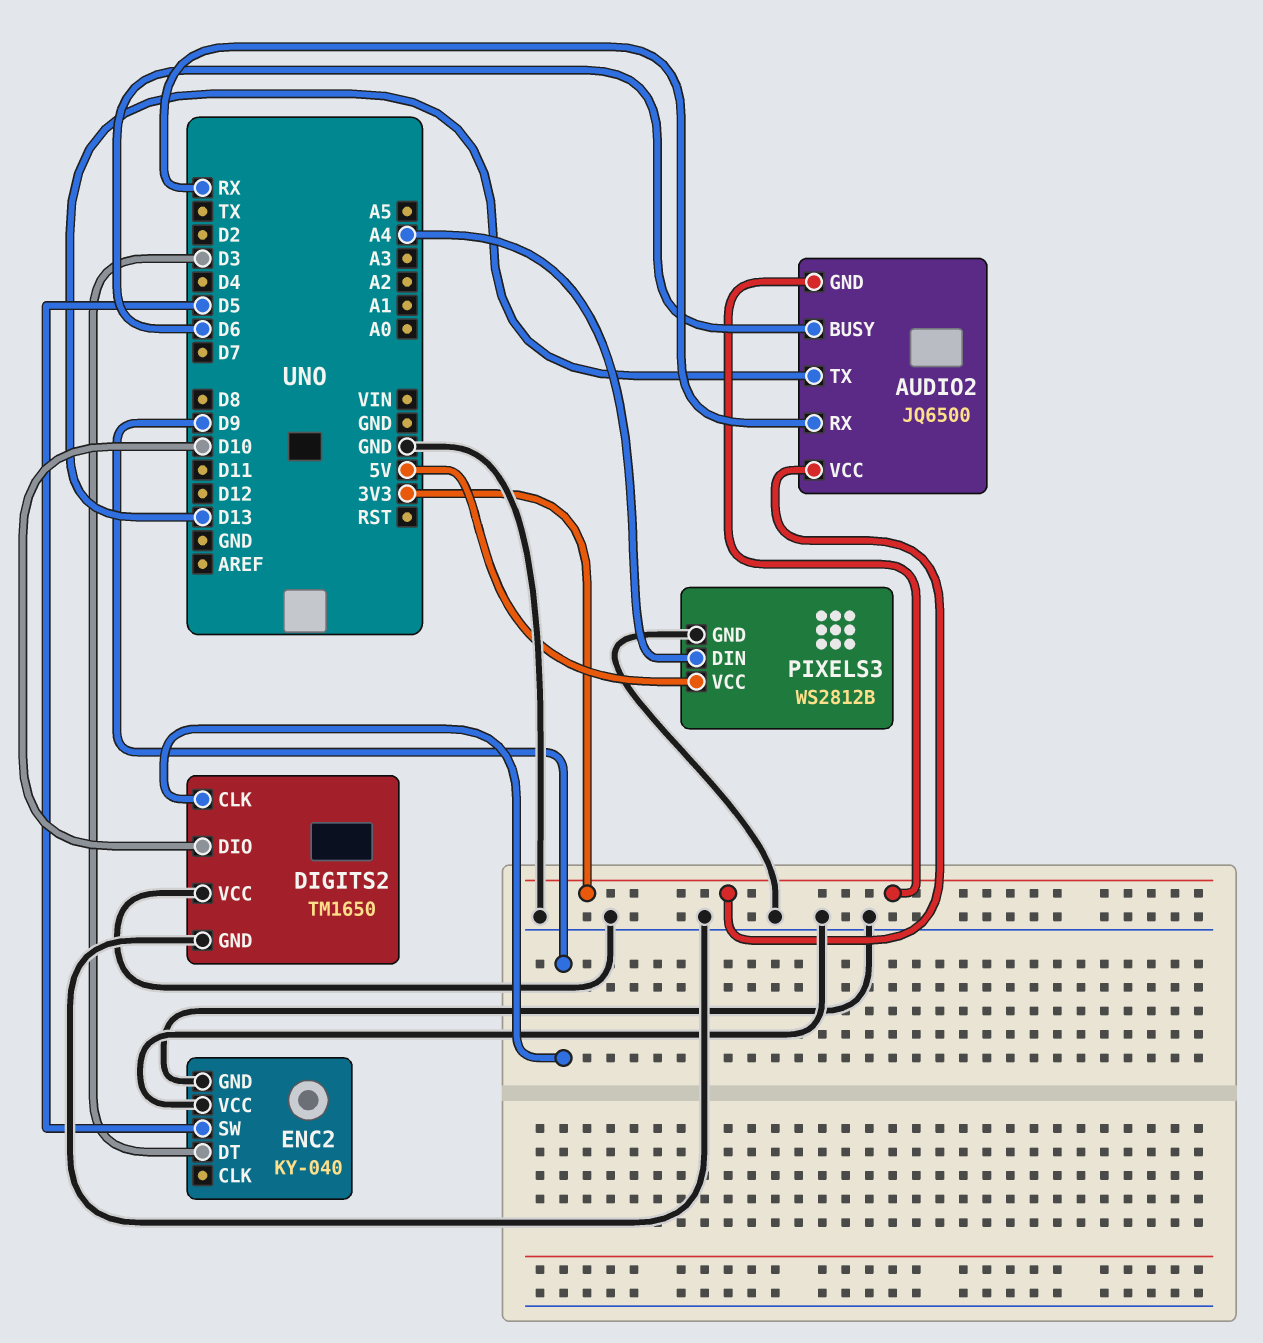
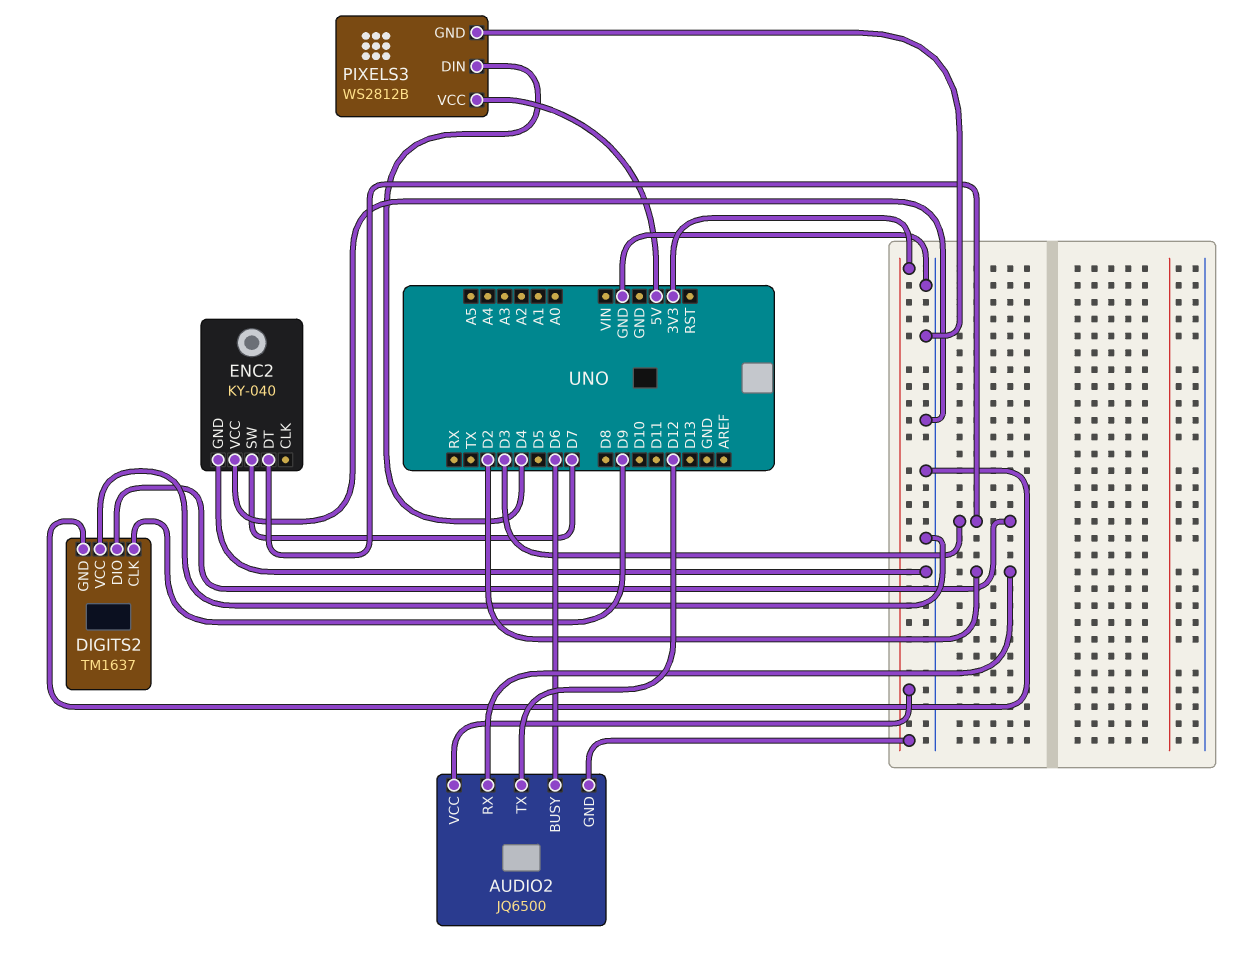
AUDIO2 pin RX: RX -> D2
AUDIO2 pin TX: D13 -> D12
DIGITS2: TM1650 -> TM1637
DIGITS2 pin DIO: D10 -> D3
ENC2 pin SW: D5 -> D7
PIXELS3 pin DIN: A4 -> D4

